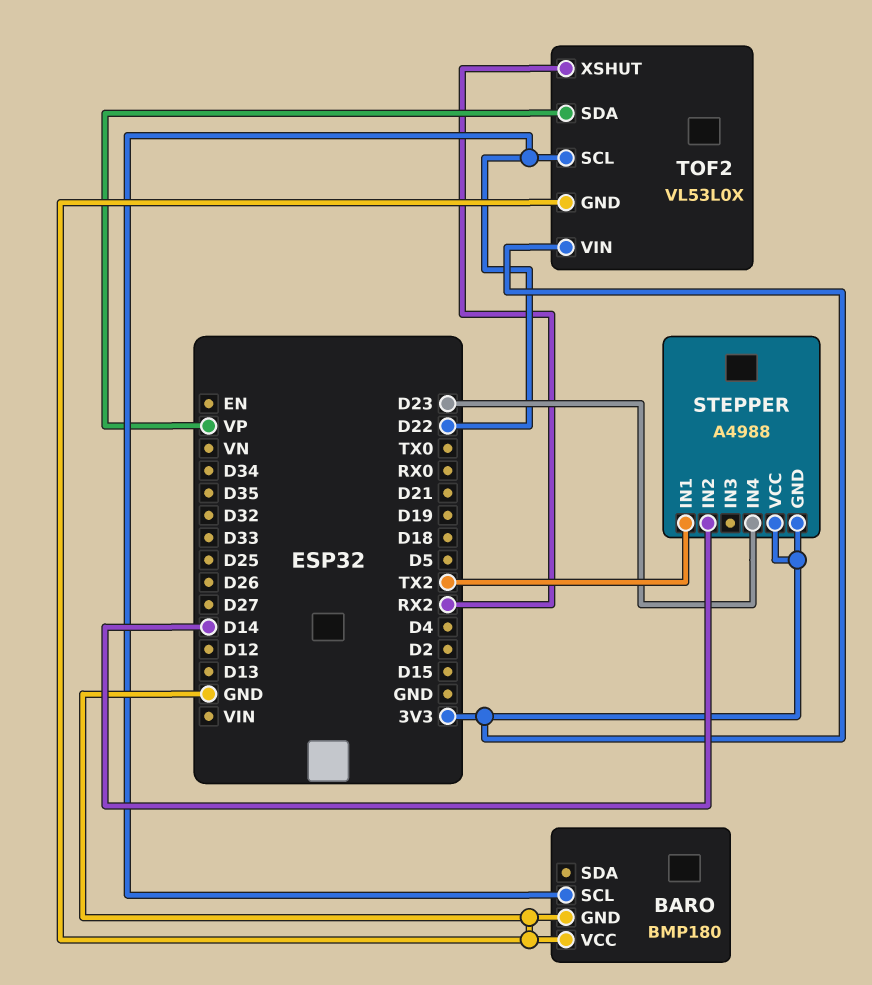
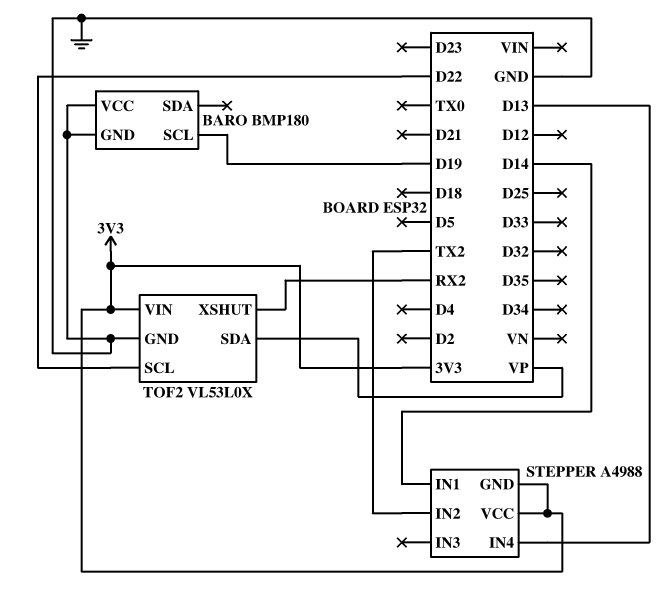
BARO pin SCL: D22 -> D19
STEPPER pin IN1: TX2 -> D14
STEPPER pin IN2: D14 -> TX2
STEPPER pin IN4: D23 -> D13

